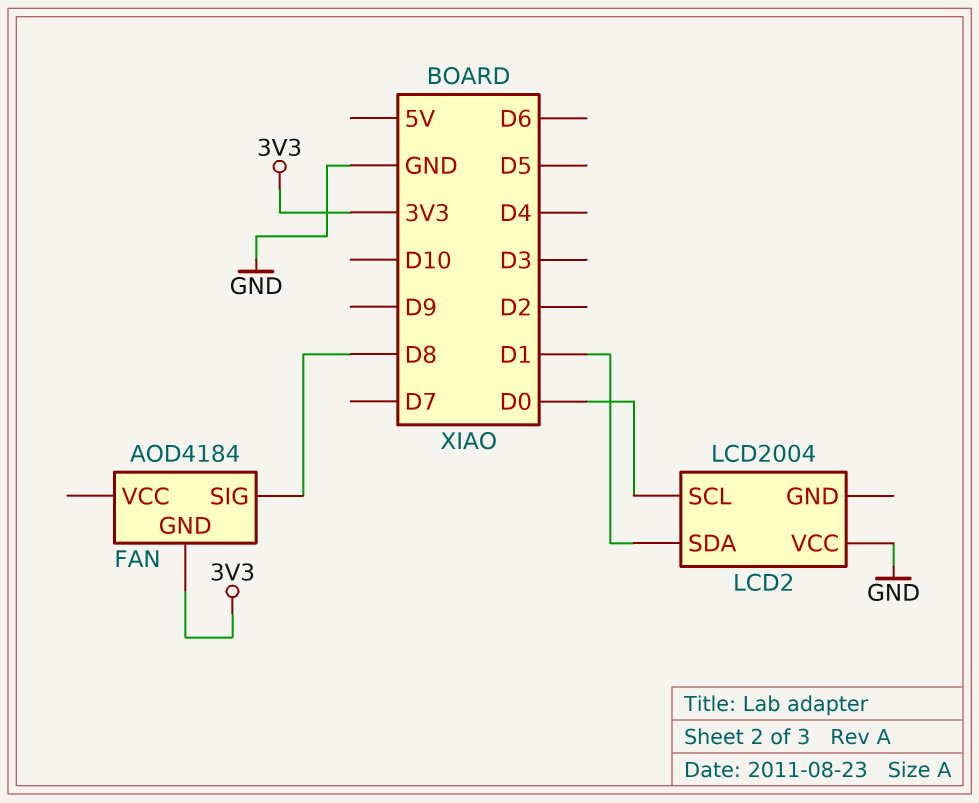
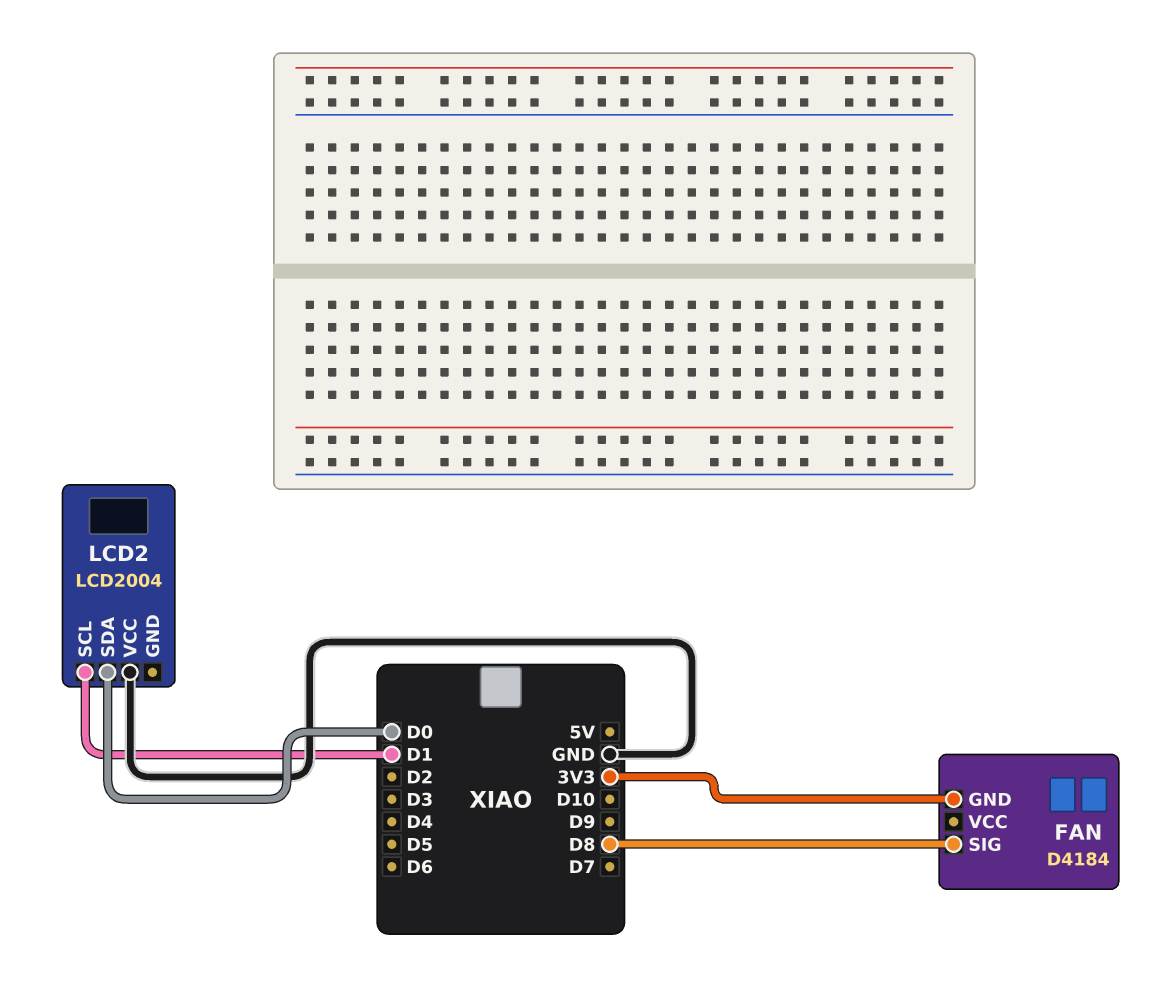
FAN: AOD4184 -> D4184
LCD2 pin SCL: D0 -> D1
LCD2 pin SDA: D1 -> D0

